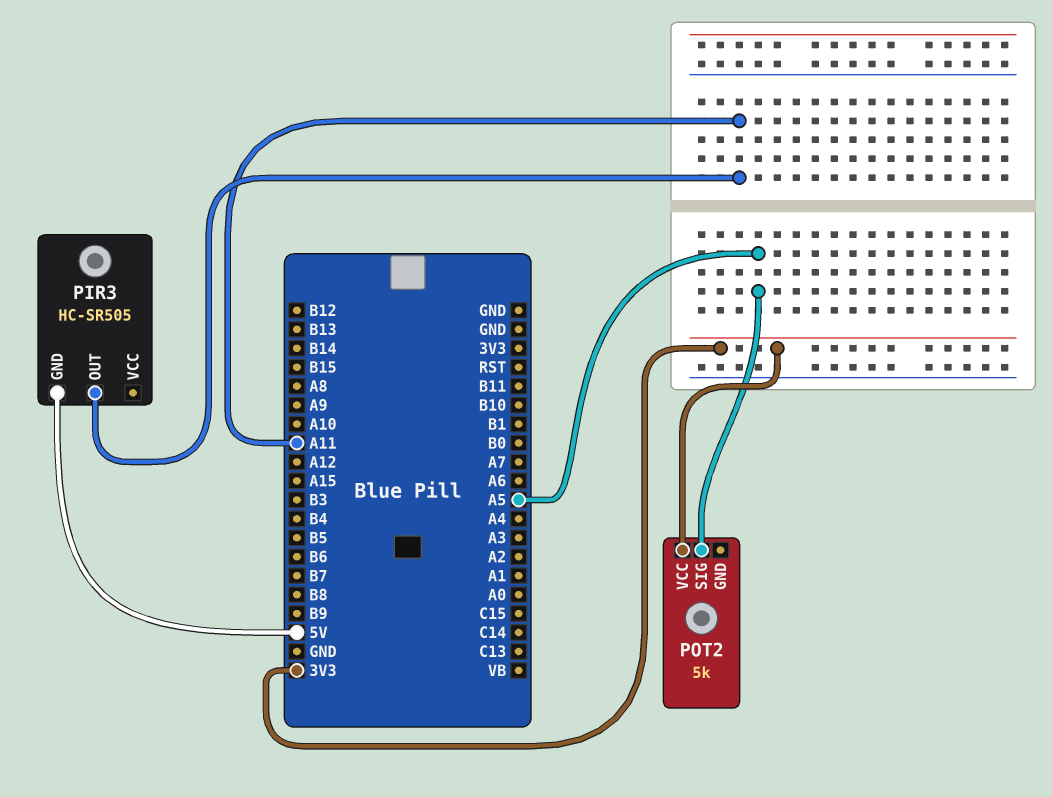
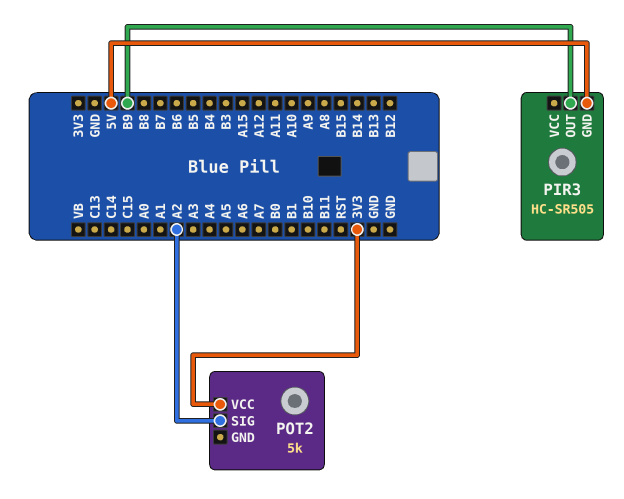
PIR3 pin OUT: A11 -> B9
POT2 pin SIG: A5 -> A2

